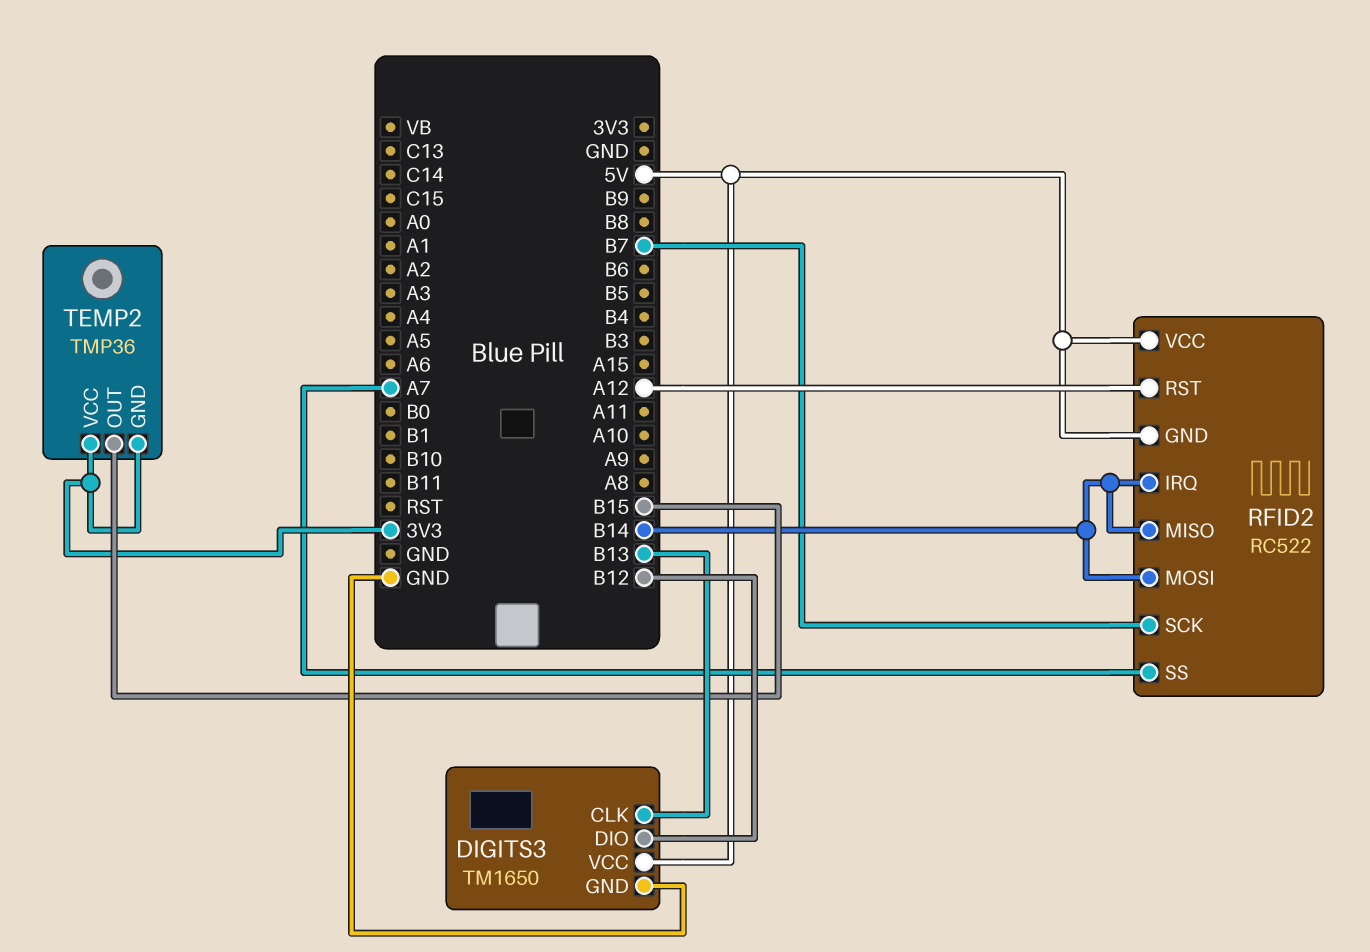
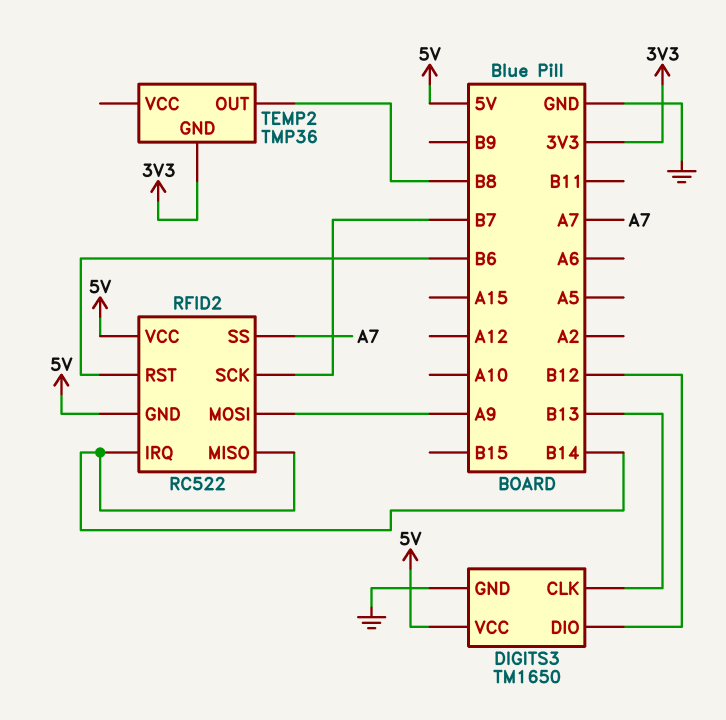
RFID2 pin MOSI: B14 -> A9
RFID2 pin RST: A12 -> B6
TEMP2 pin OUT: B15 -> B8
TEMP2 pin VCC: 3V3 -> none

